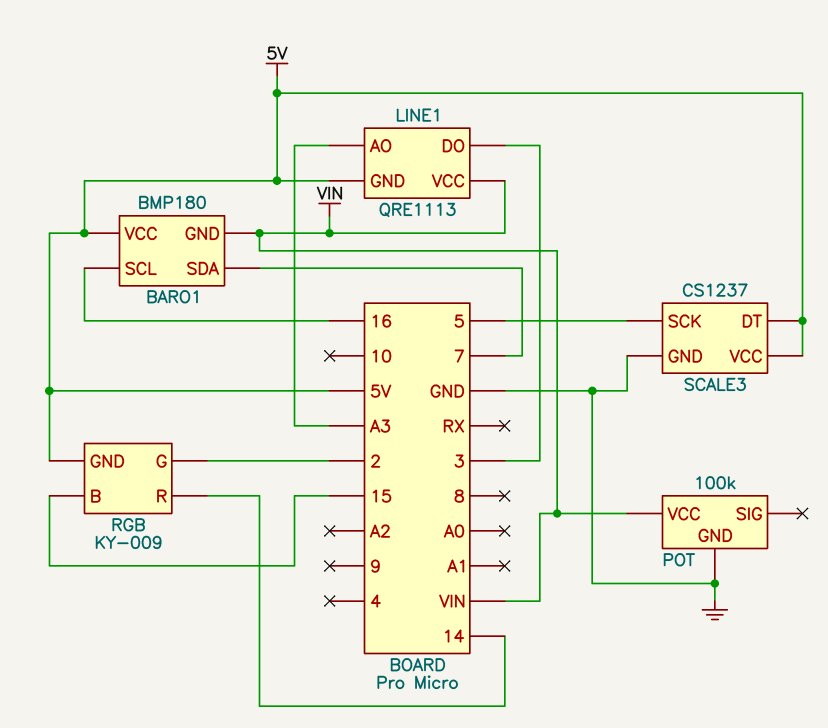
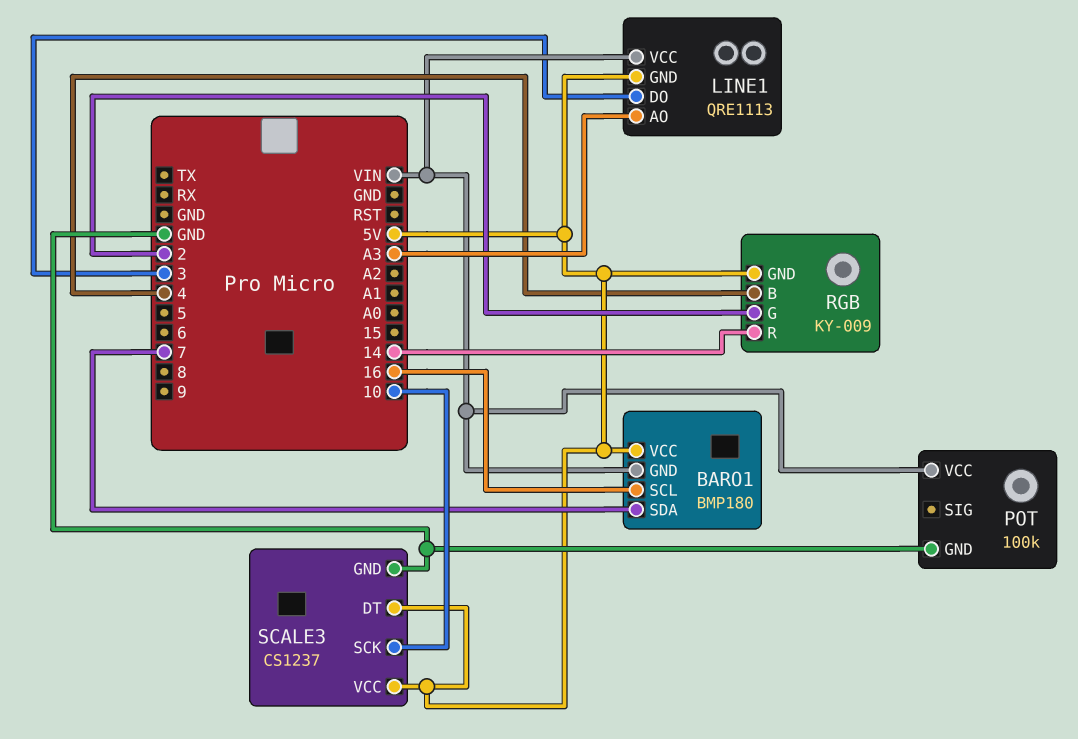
RGB pin B: 15 -> 4
SCALE3 pin SCK: 5 -> 10

